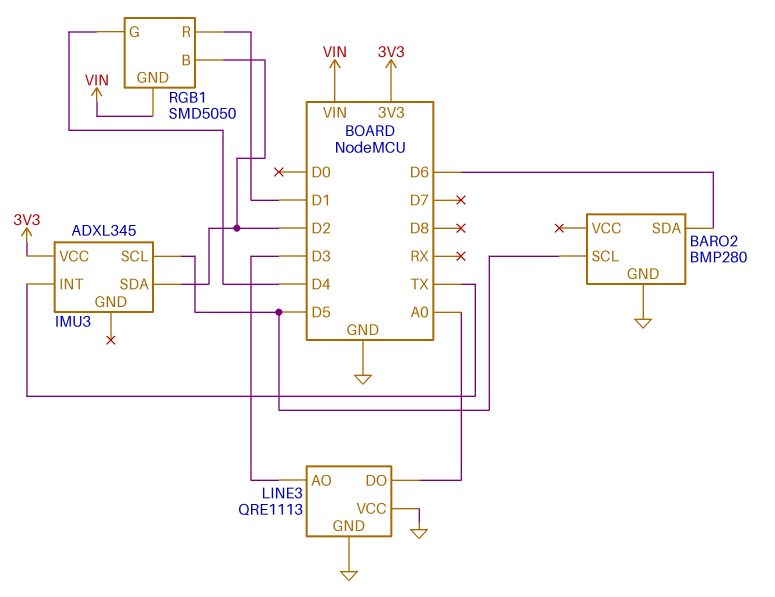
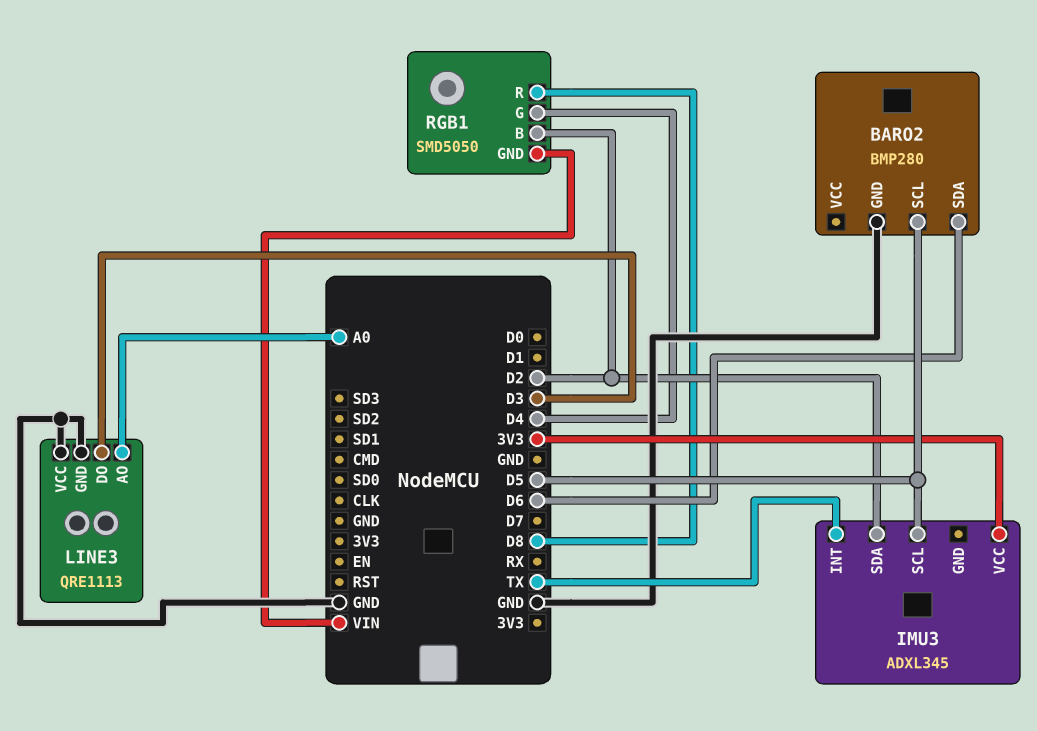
LINE3 pin AO: D3 -> A0
LINE3 pin DO: A0 -> D3
RGB1 pin R: D1 -> D8

